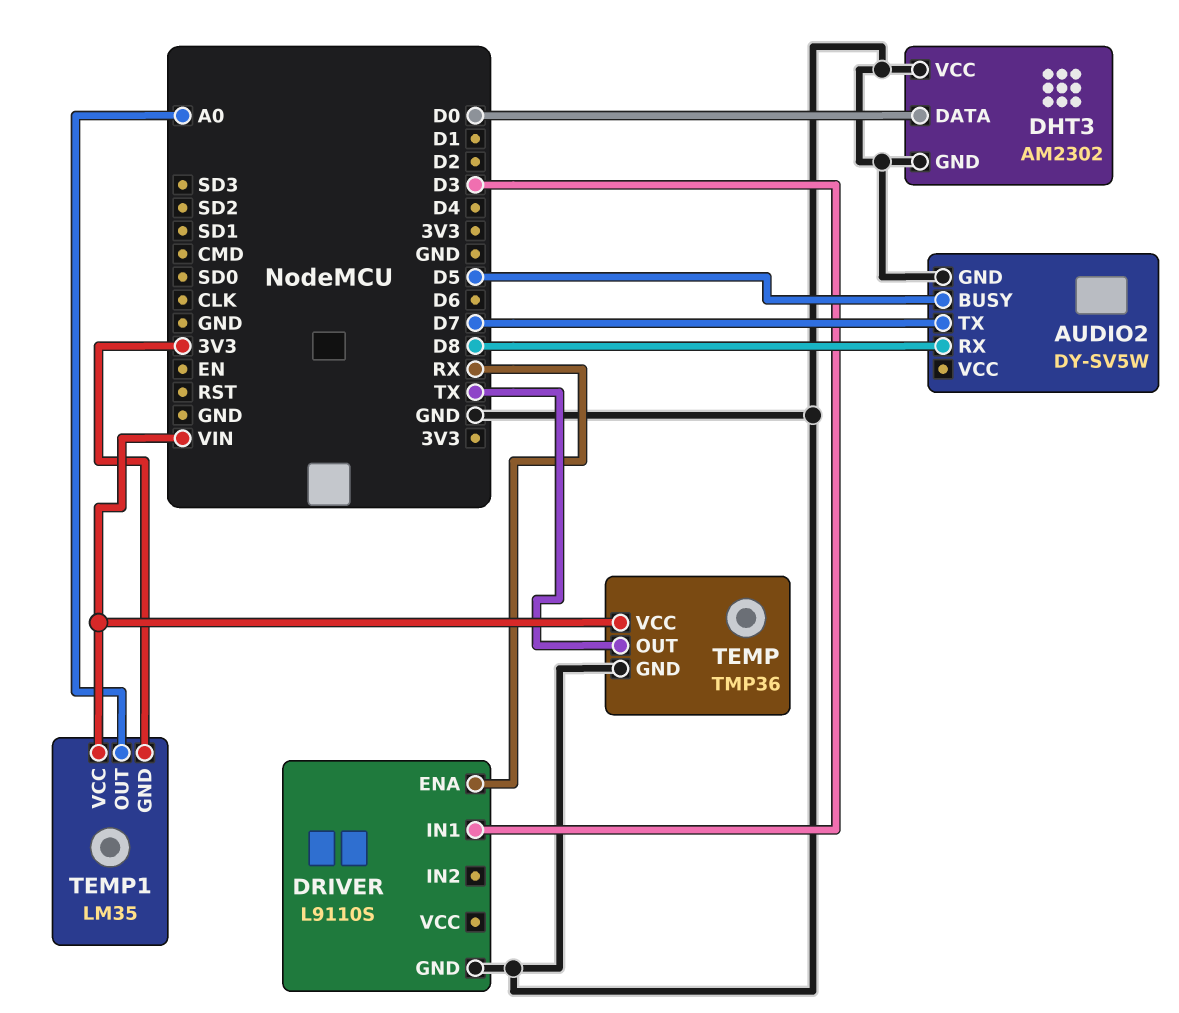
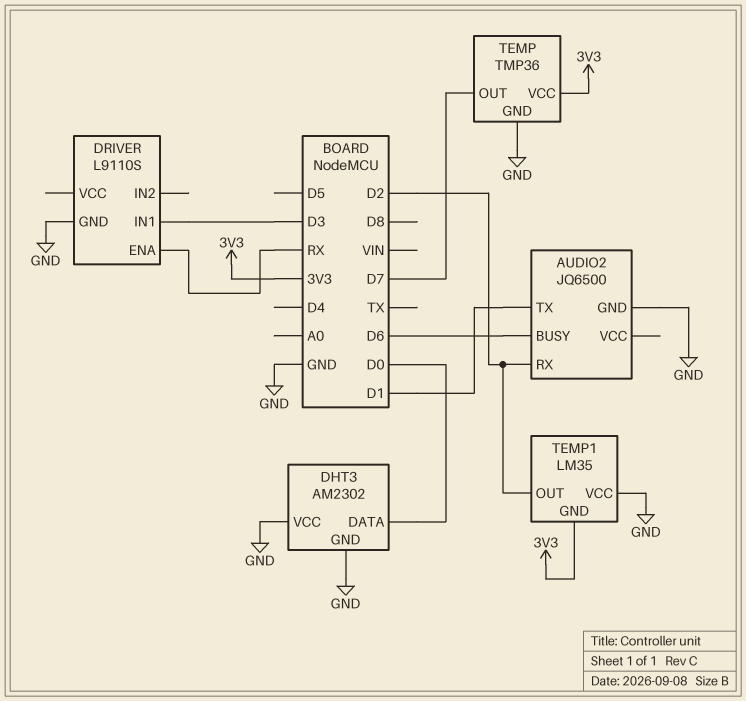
AUDIO2: DY-SV5W -> JQ6500
AUDIO2 pin BUSY: D5 -> D6
AUDIO2 pin RX: D8 -> D2
AUDIO2 pin TX: D7 -> D1
TEMP pin OUT: TX -> D7
TEMP pin VCC: VIN -> 3V3
TEMP1 pin OUT: A0 -> D2
TEMP1 pin VCC: VIN -> GND

